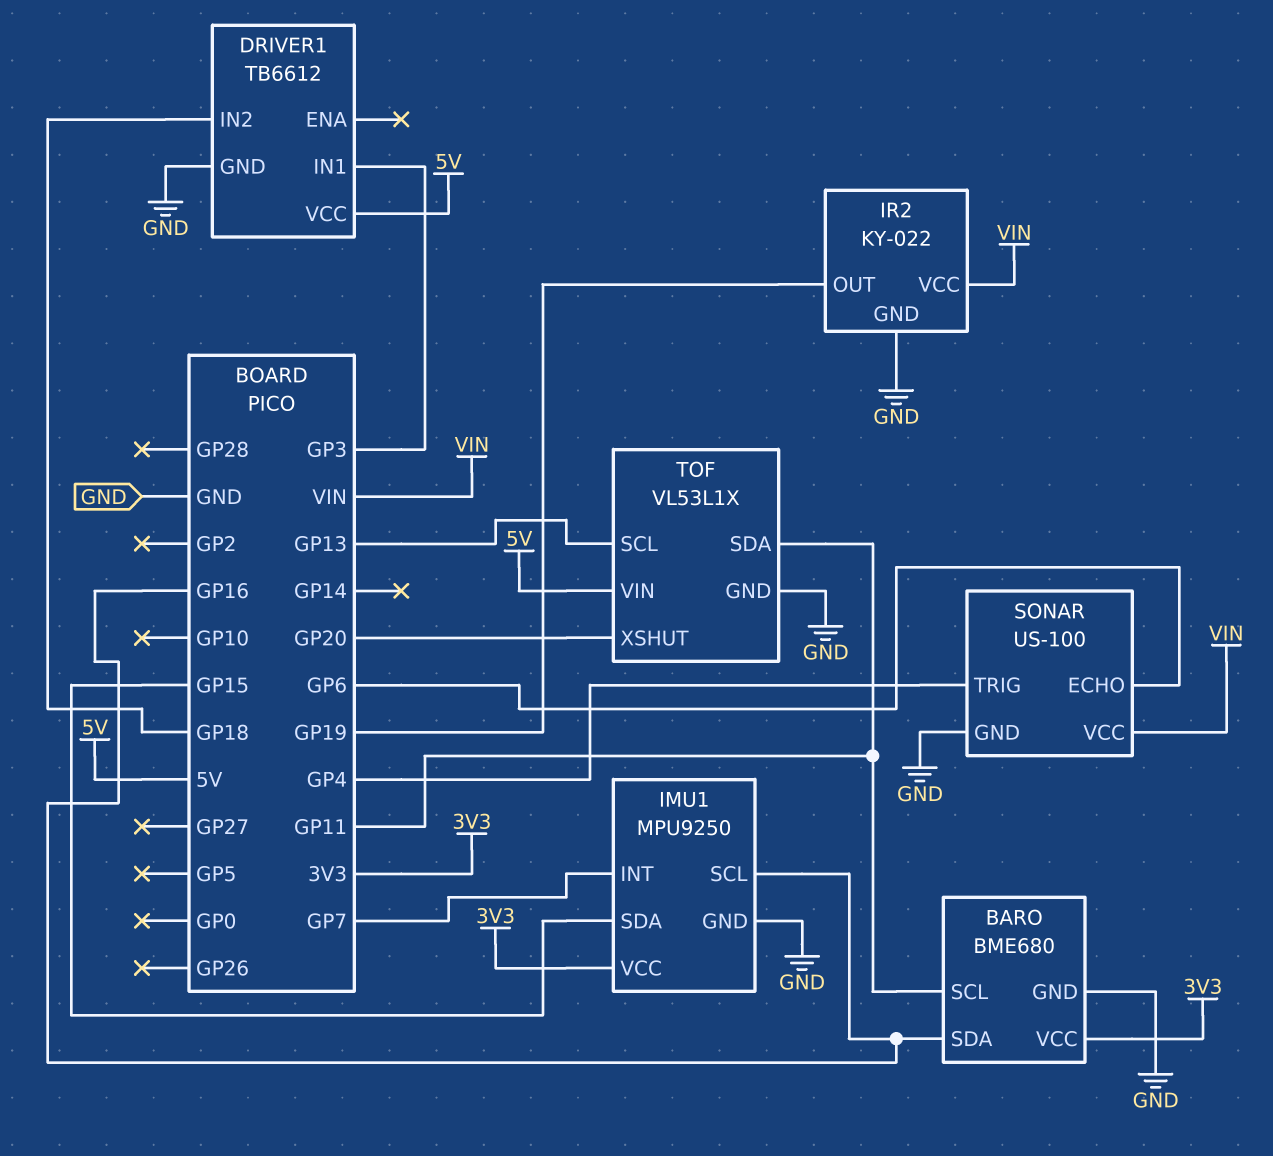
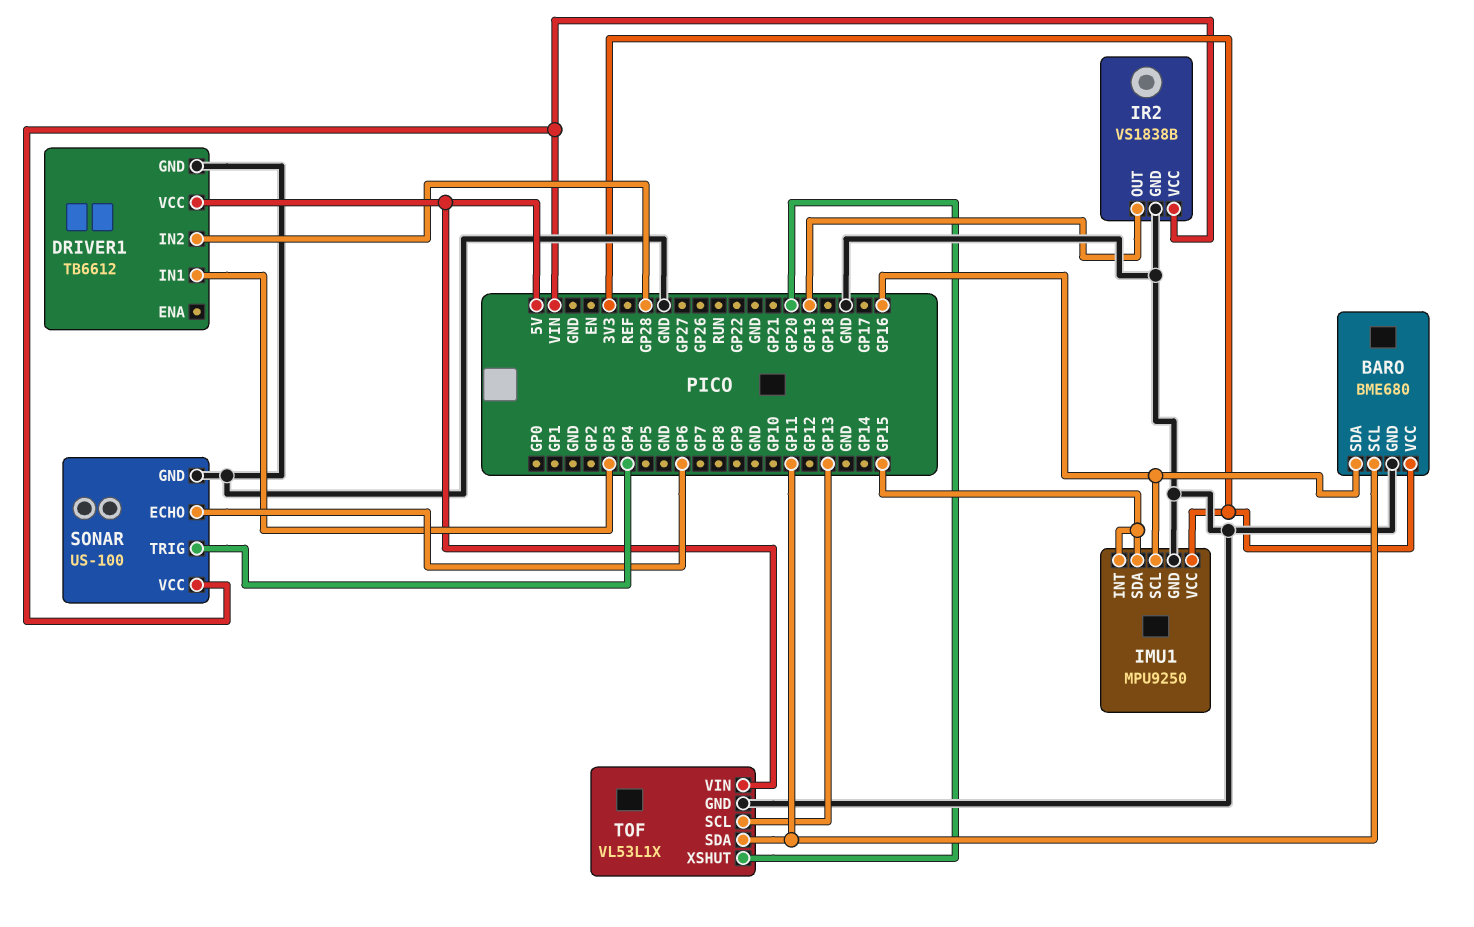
DRIVER1 pin IN2: GP18 -> GP28
IMU1 pin INT: GP7 -> GP15
IR2: KY-022 -> VS1838B

